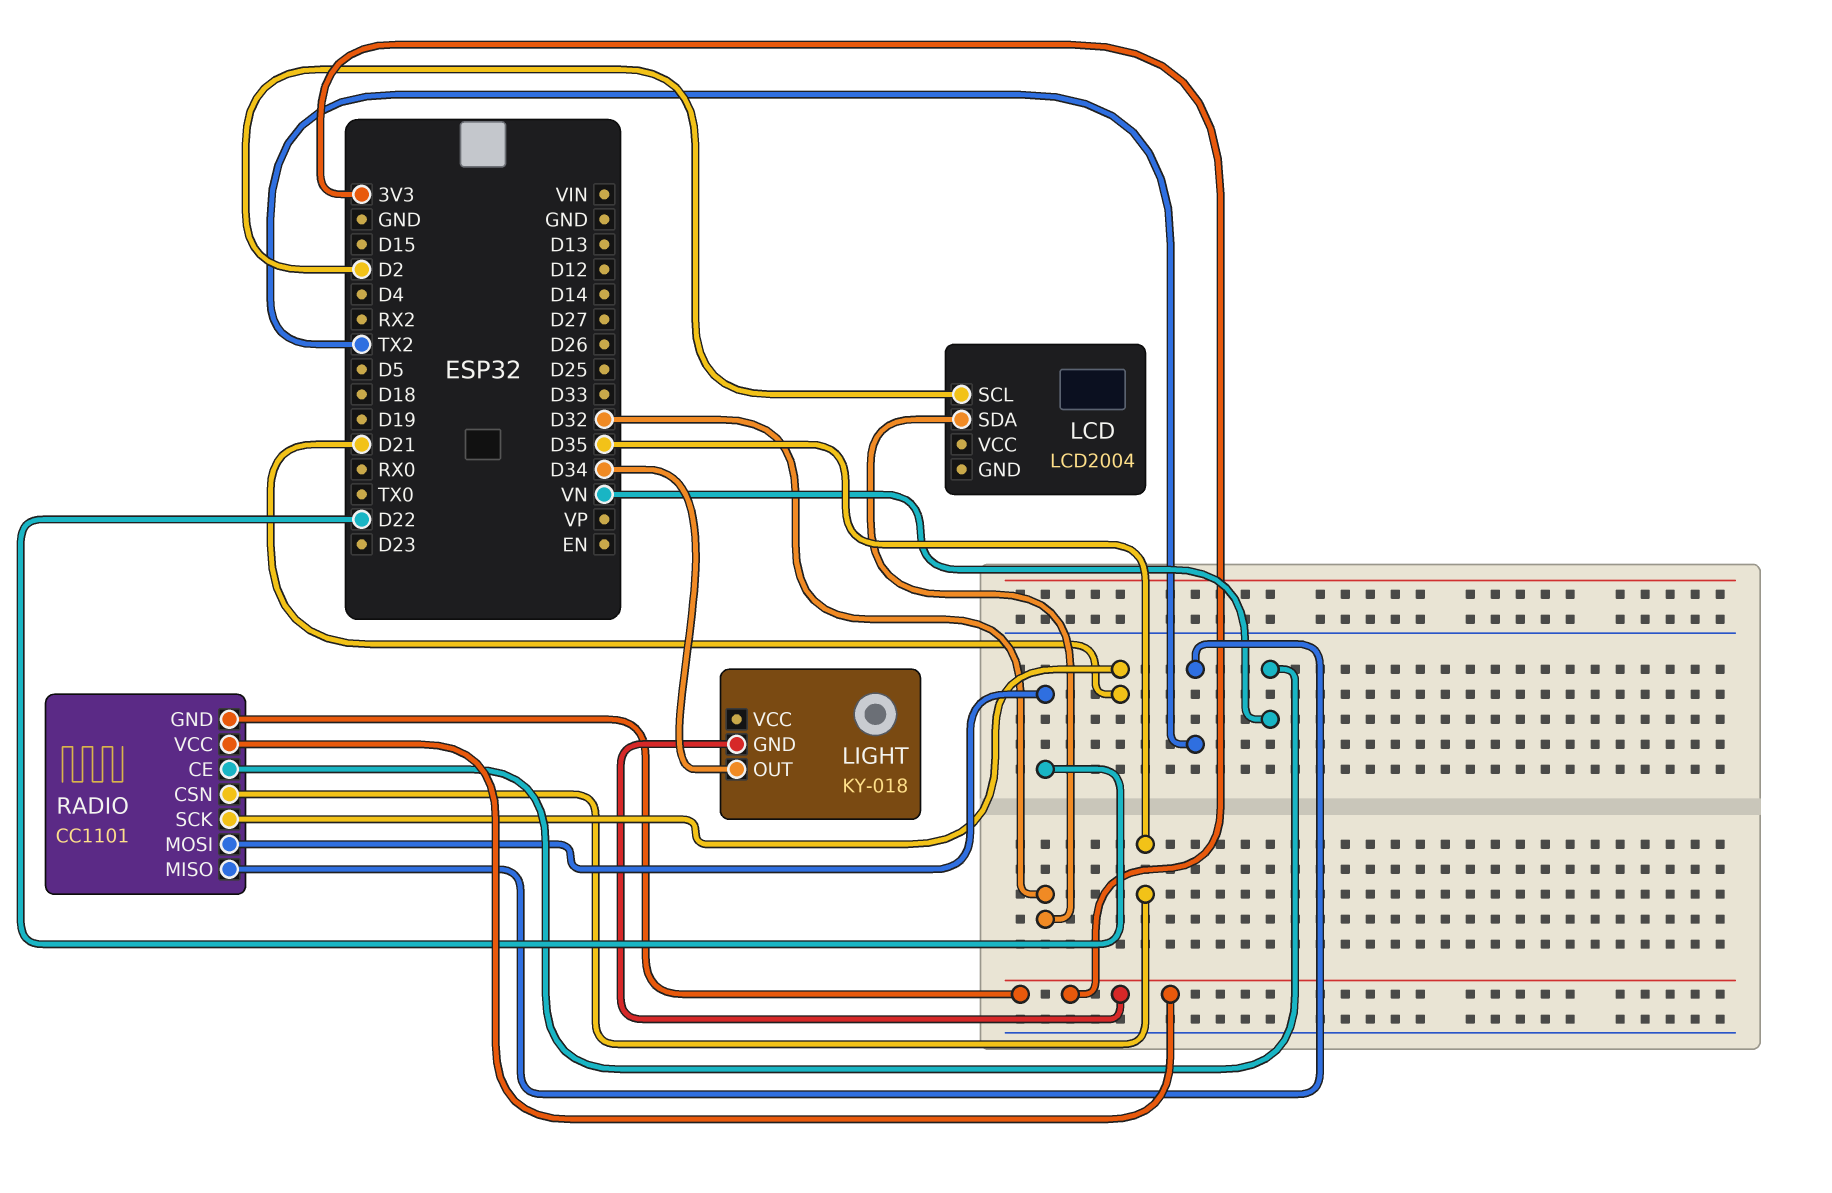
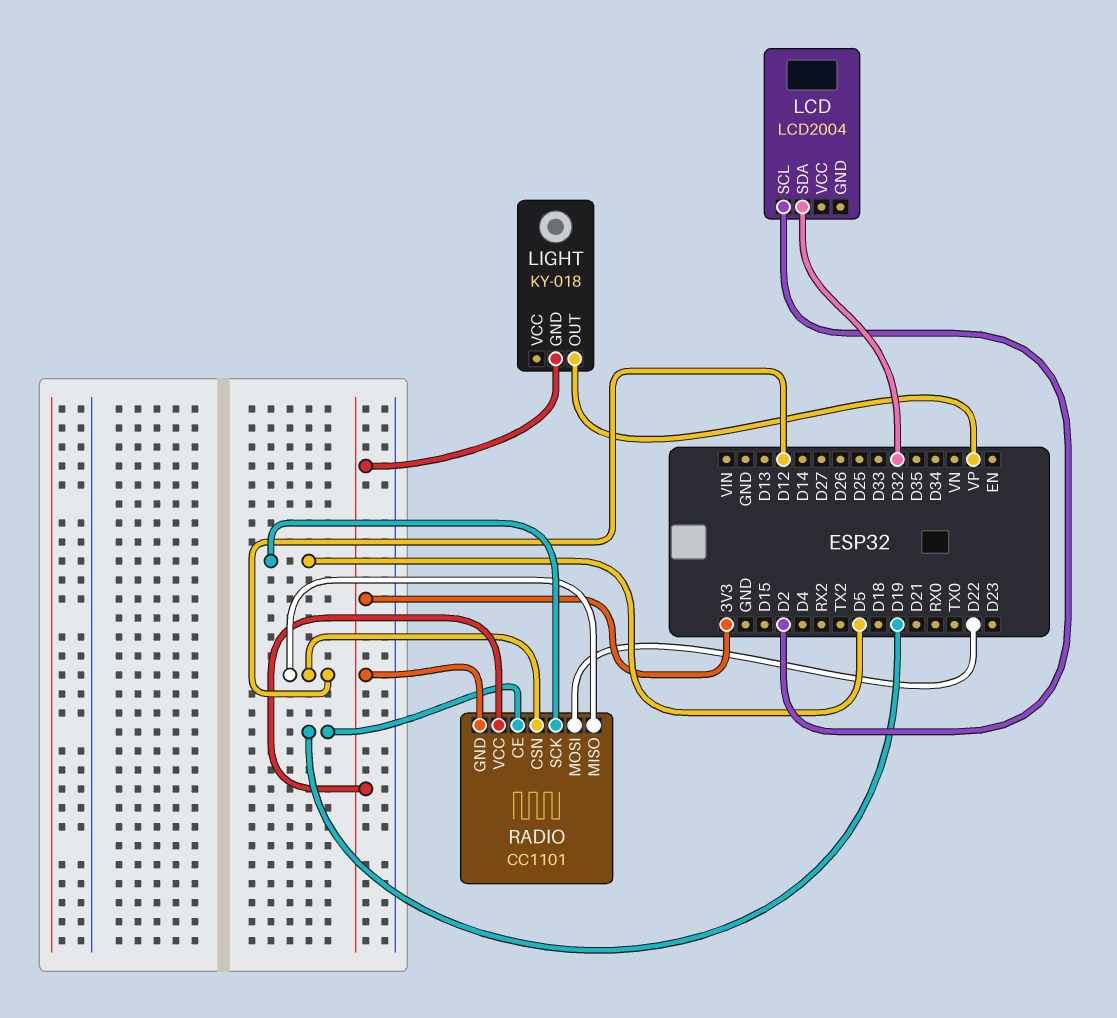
LIGHT pin OUT: D34 -> VP
RADIO pin CE: VN -> D19
RADIO pin CSN: D35 -> D12
RADIO pin MISO: TX2 -> D12
RADIO pin SCK: D21 -> D5

